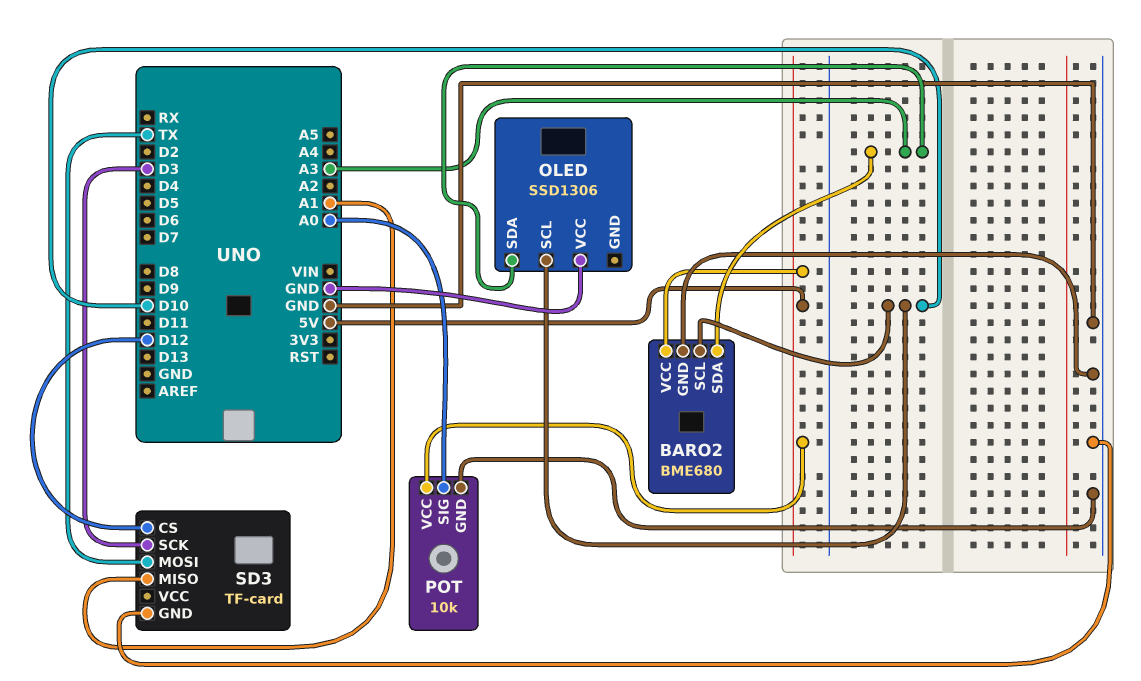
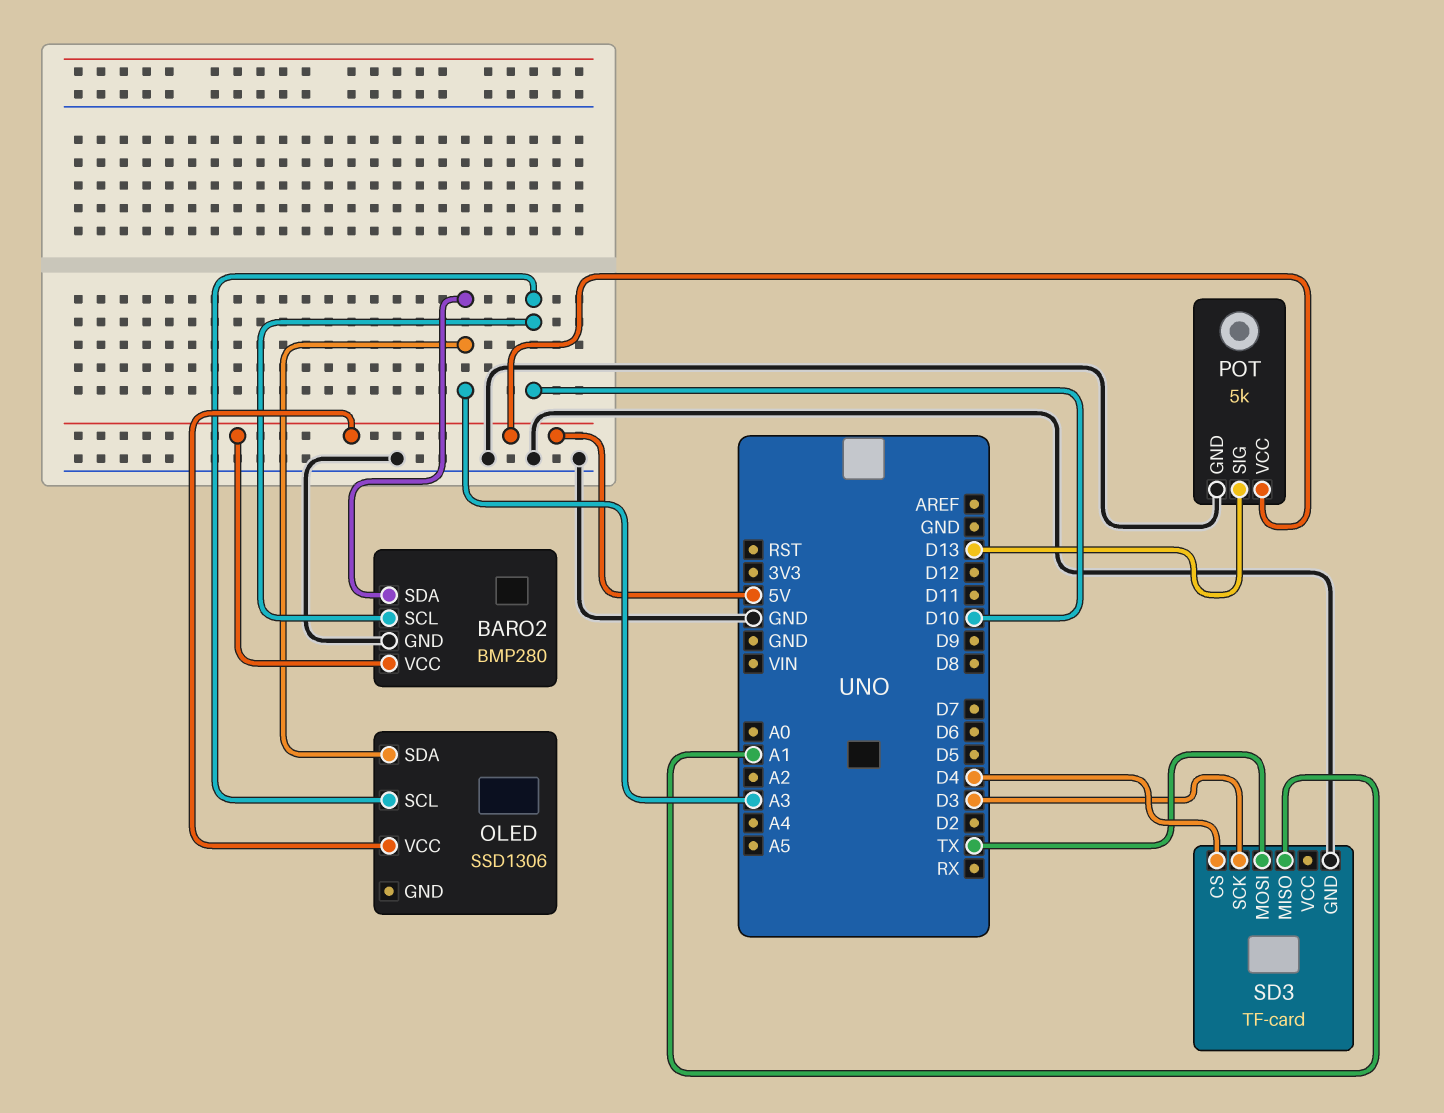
BARO2: BME680 -> BMP280
OLED pin VCC: GND -> 5V
POT: 10k -> 5k
POT pin SIG: A0 -> D13
SD3 pin CS: D12 -> D4

